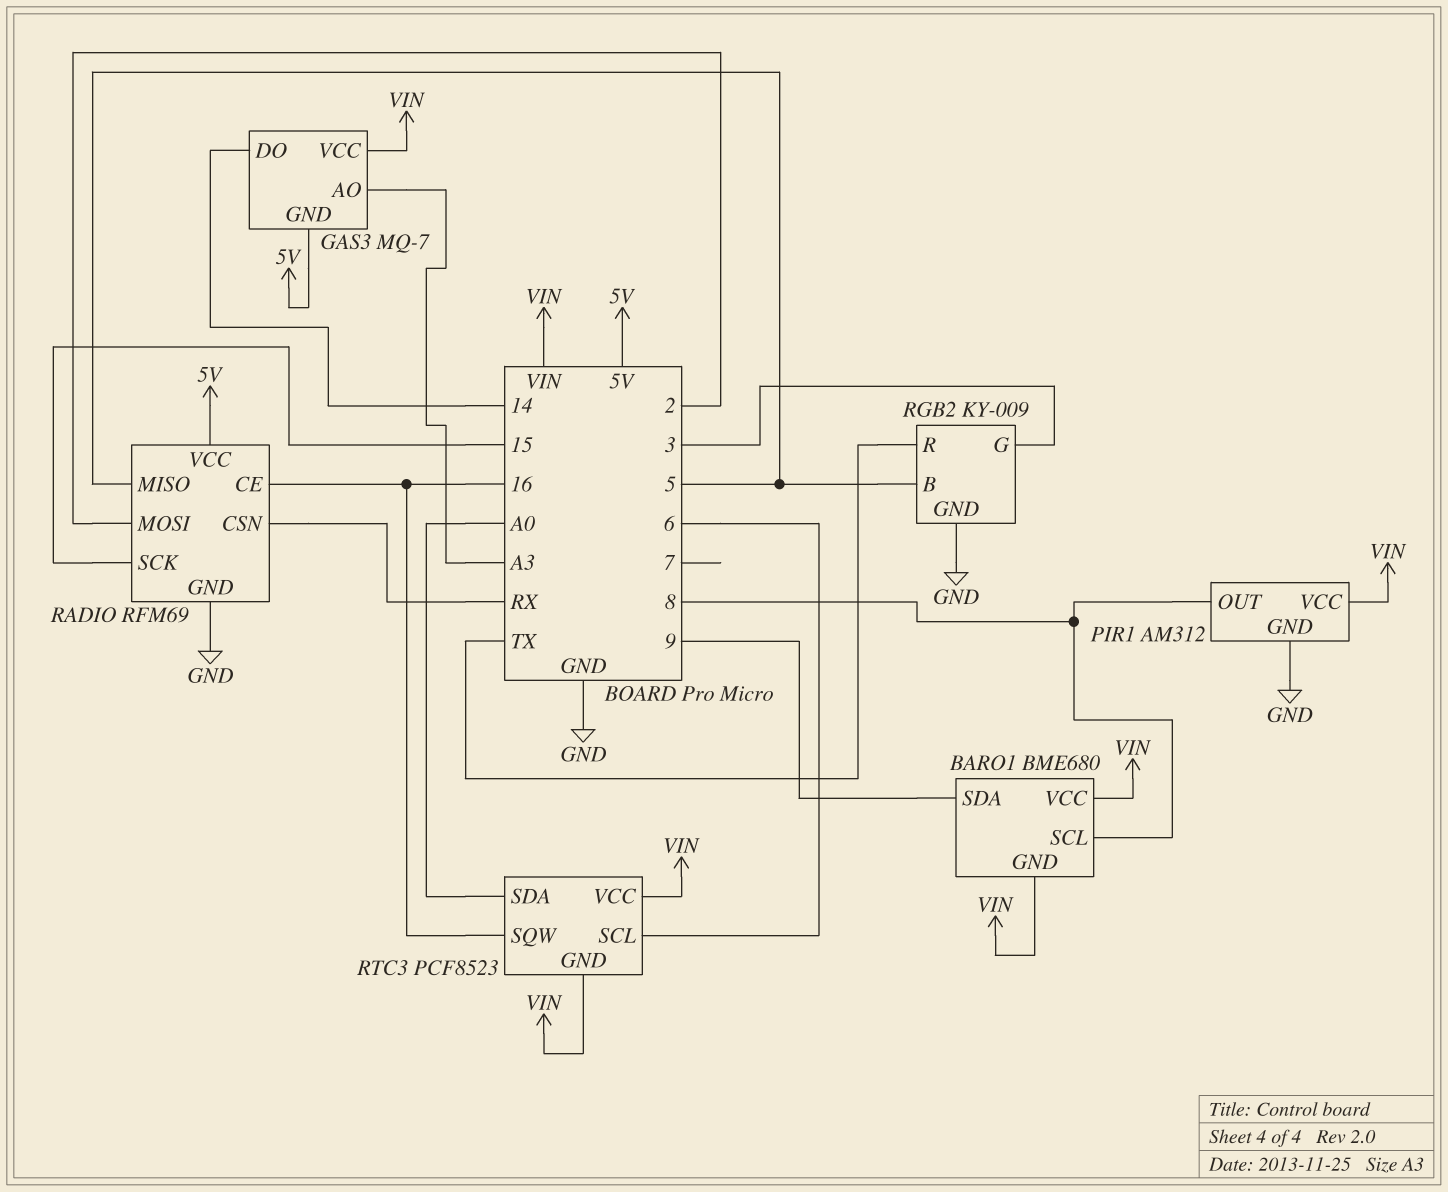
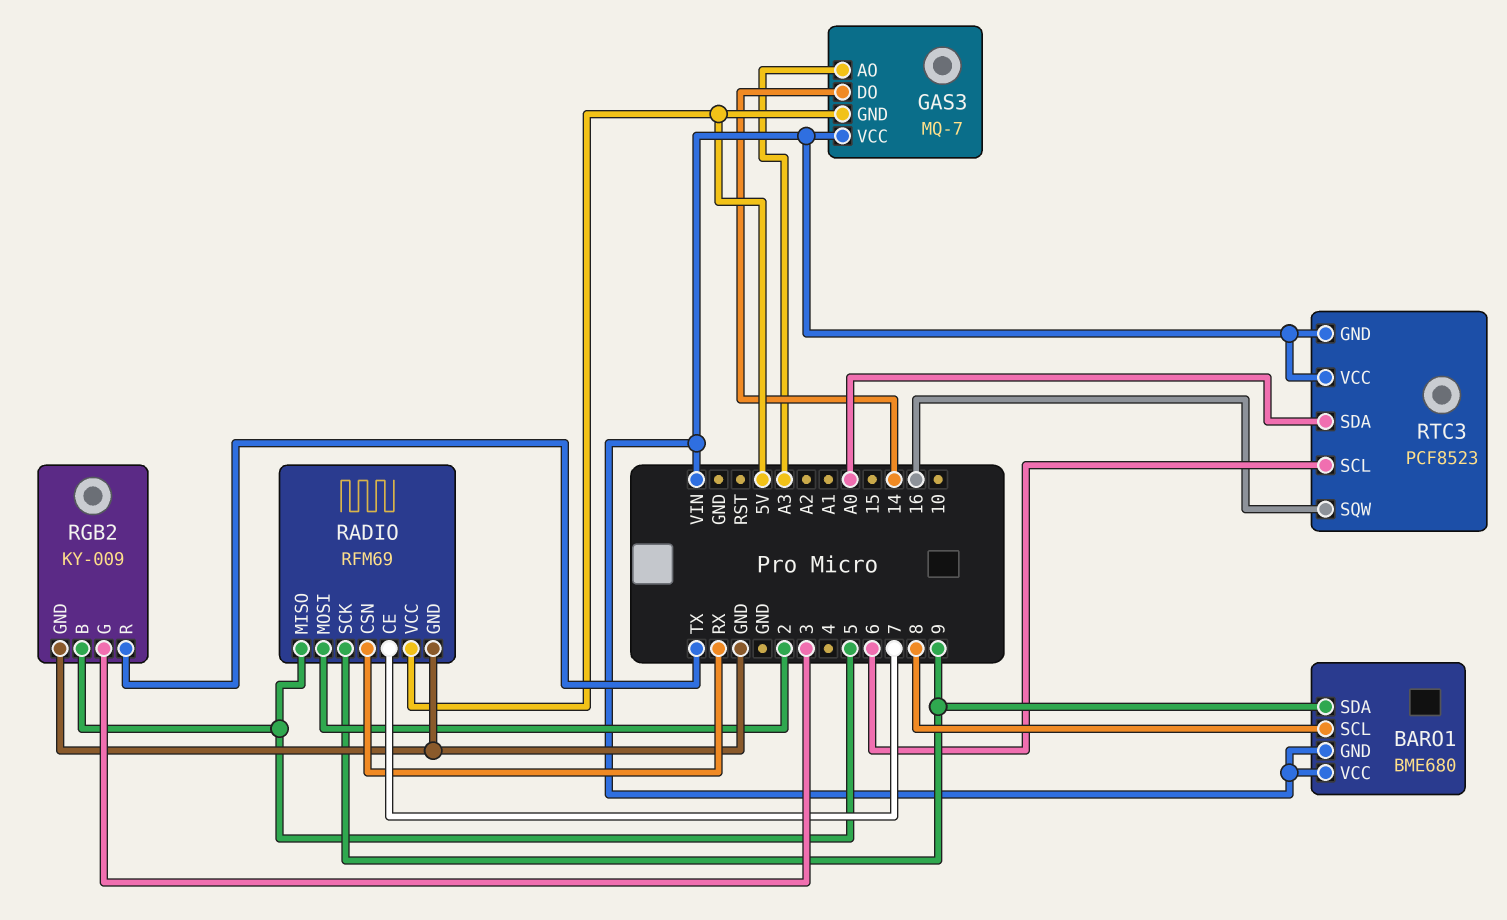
PIR1: AM312 -> none
PIR1 pin GND: GND -> none
PIR1 pin OUT: 8 -> none
PIR1 pin VCC: VIN -> none
RADIO pin CE: 16 -> 7
RADIO pin SCK: 15 -> 9

